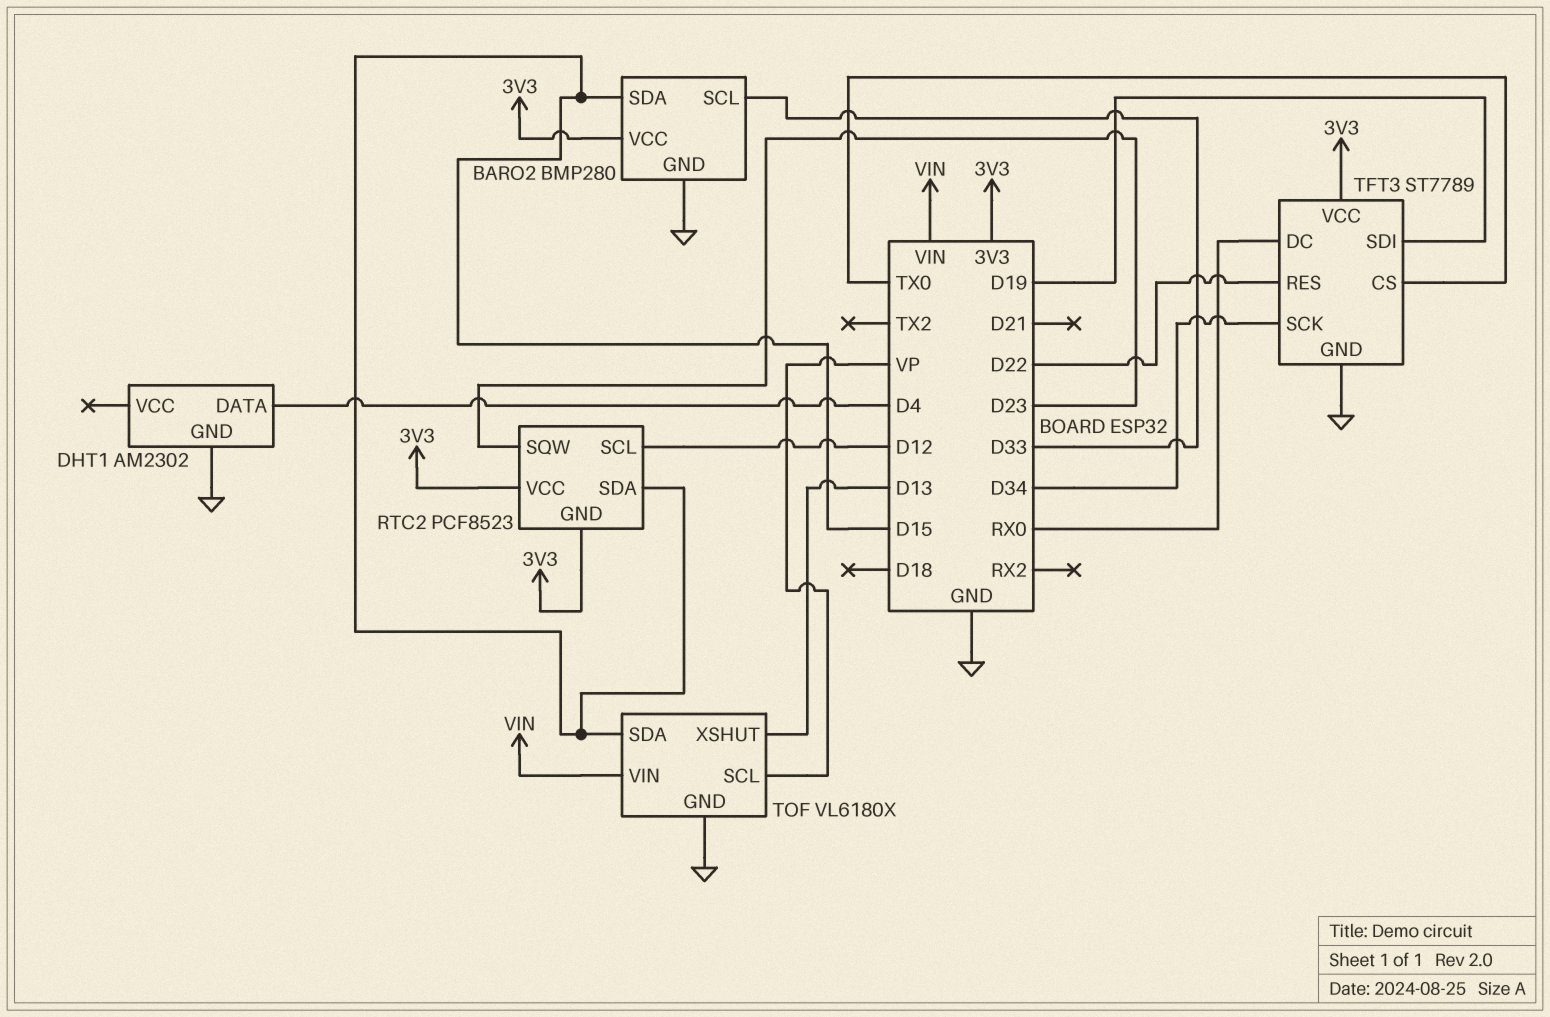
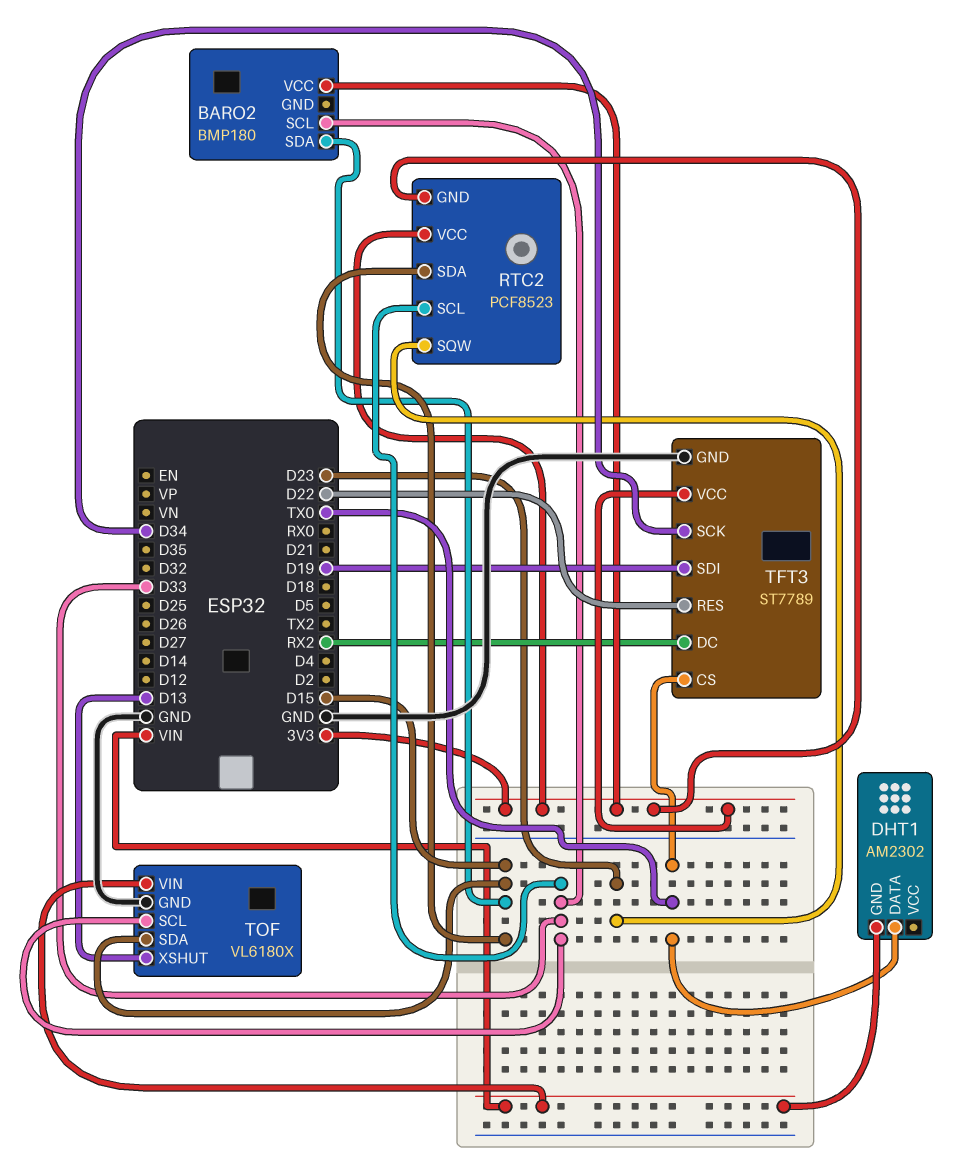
BARO2: BMP280 -> BMP180
BARO2 pin GND: GND -> none
DHT1 pin DATA: D4 -> TX0
DHT1 pin GND: GND -> VIN
RTC2 pin SCL: D12 -> D33
TFT3 pin DC: RX0 -> RX2
TOF pin SCL: VP -> D33

